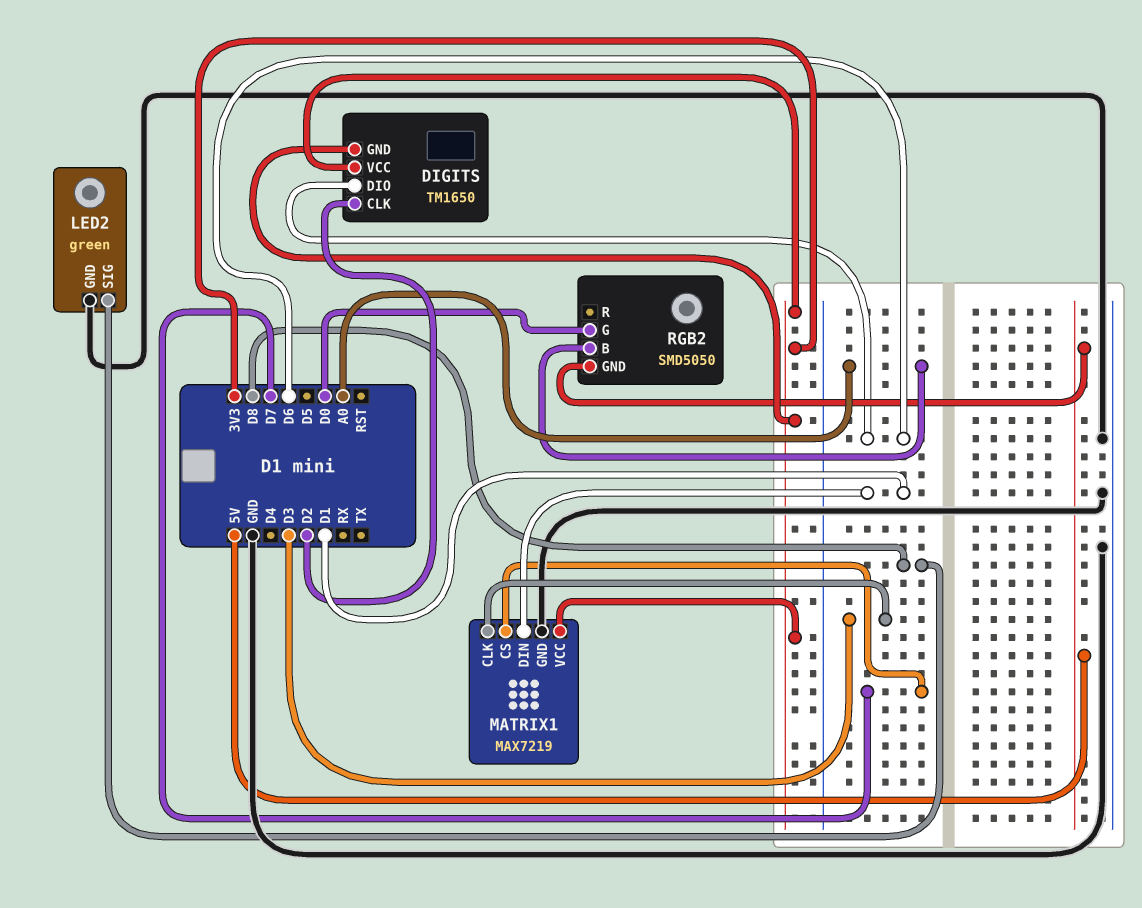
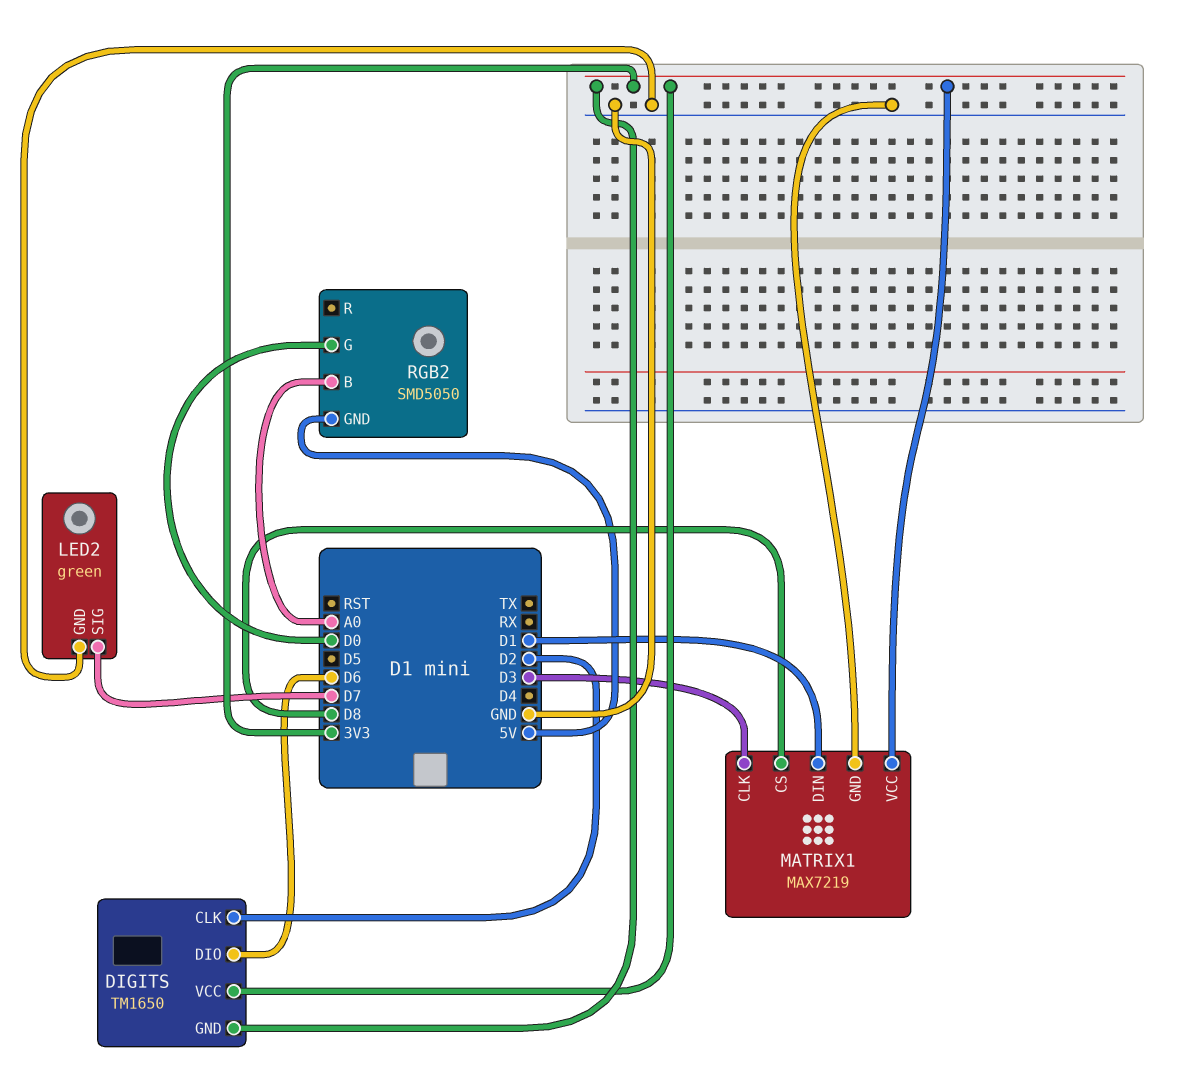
LED2 pin SIG: D8 -> D7
MATRIX1 pin CS: D7 -> D8

